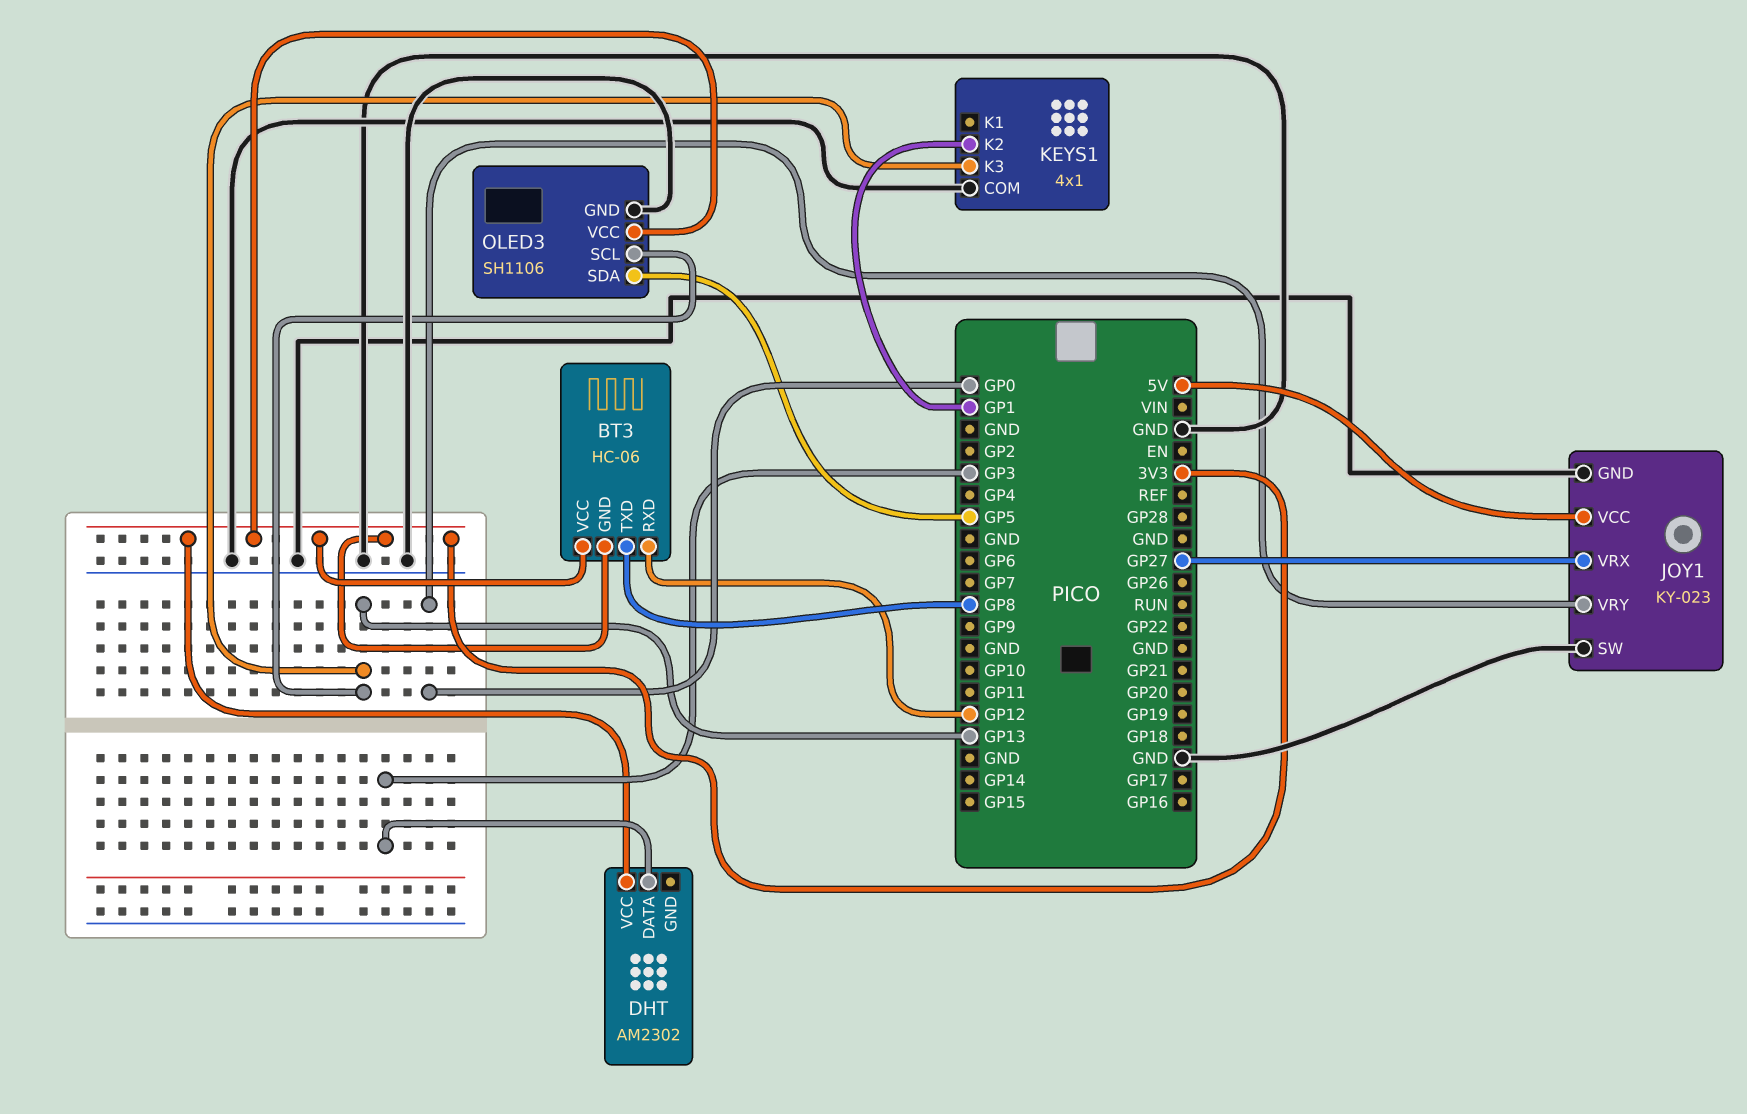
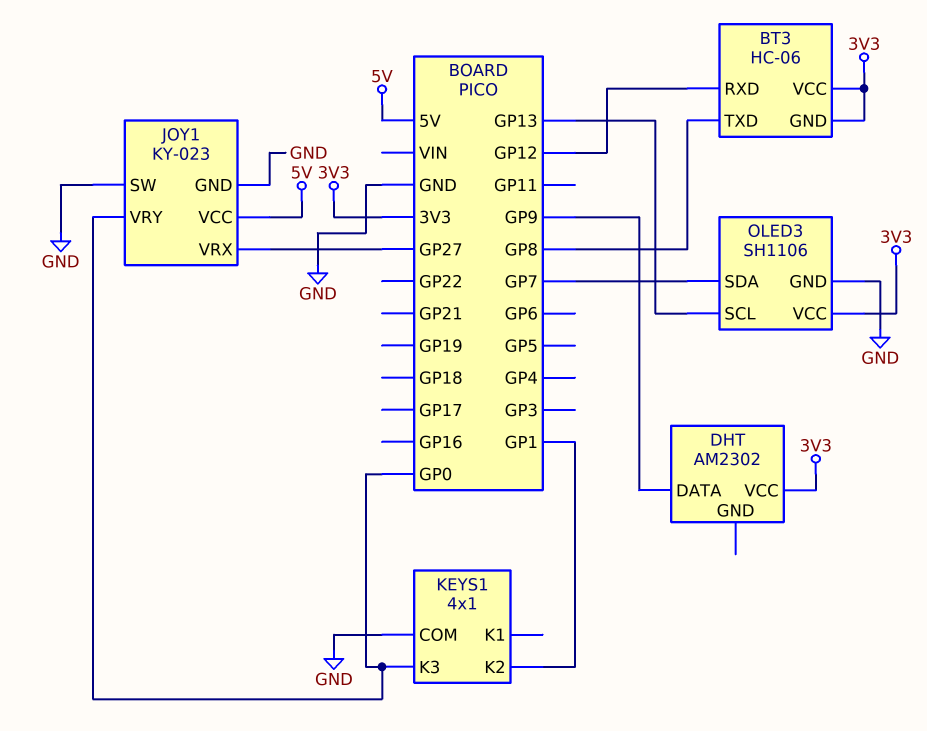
DHT pin DATA: GP3 -> GP9
KEYS1 pin K3: GP13 -> GP0
OLED3 pin SDA: GP5 -> GP7

